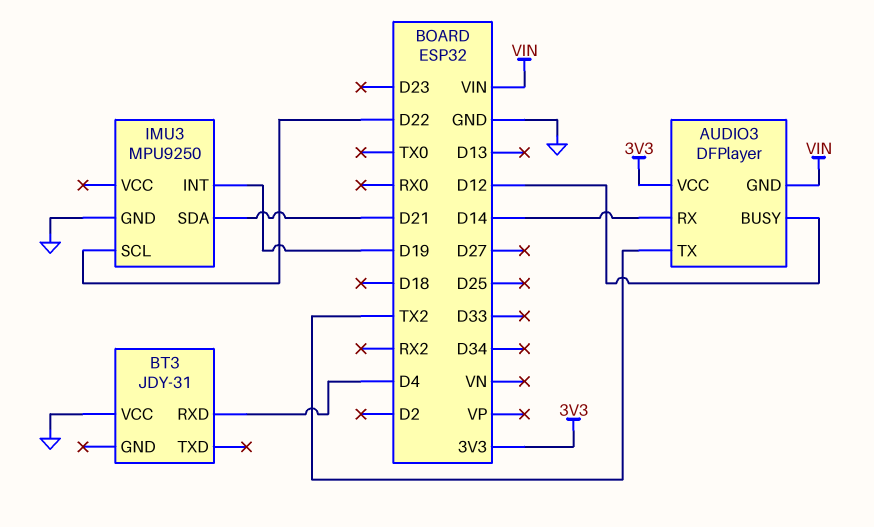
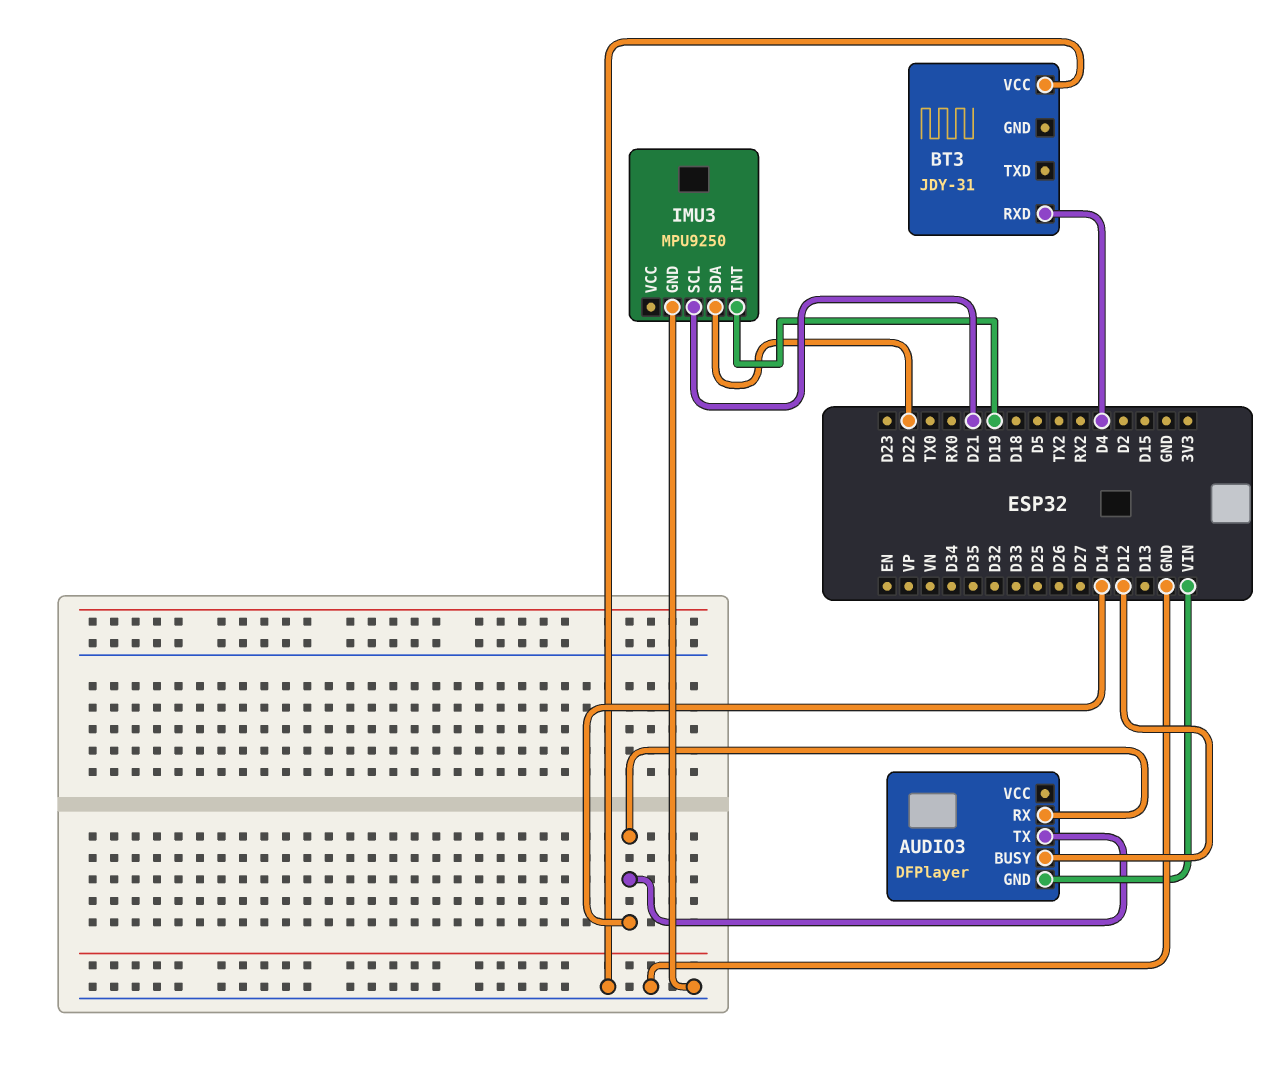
AUDIO3 pin TX: TX2 -> D14
AUDIO3 pin VCC: 3V3 -> none
IMU3 pin SCL: D22 -> D21
IMU3 pin SDA: D21 -> D22

